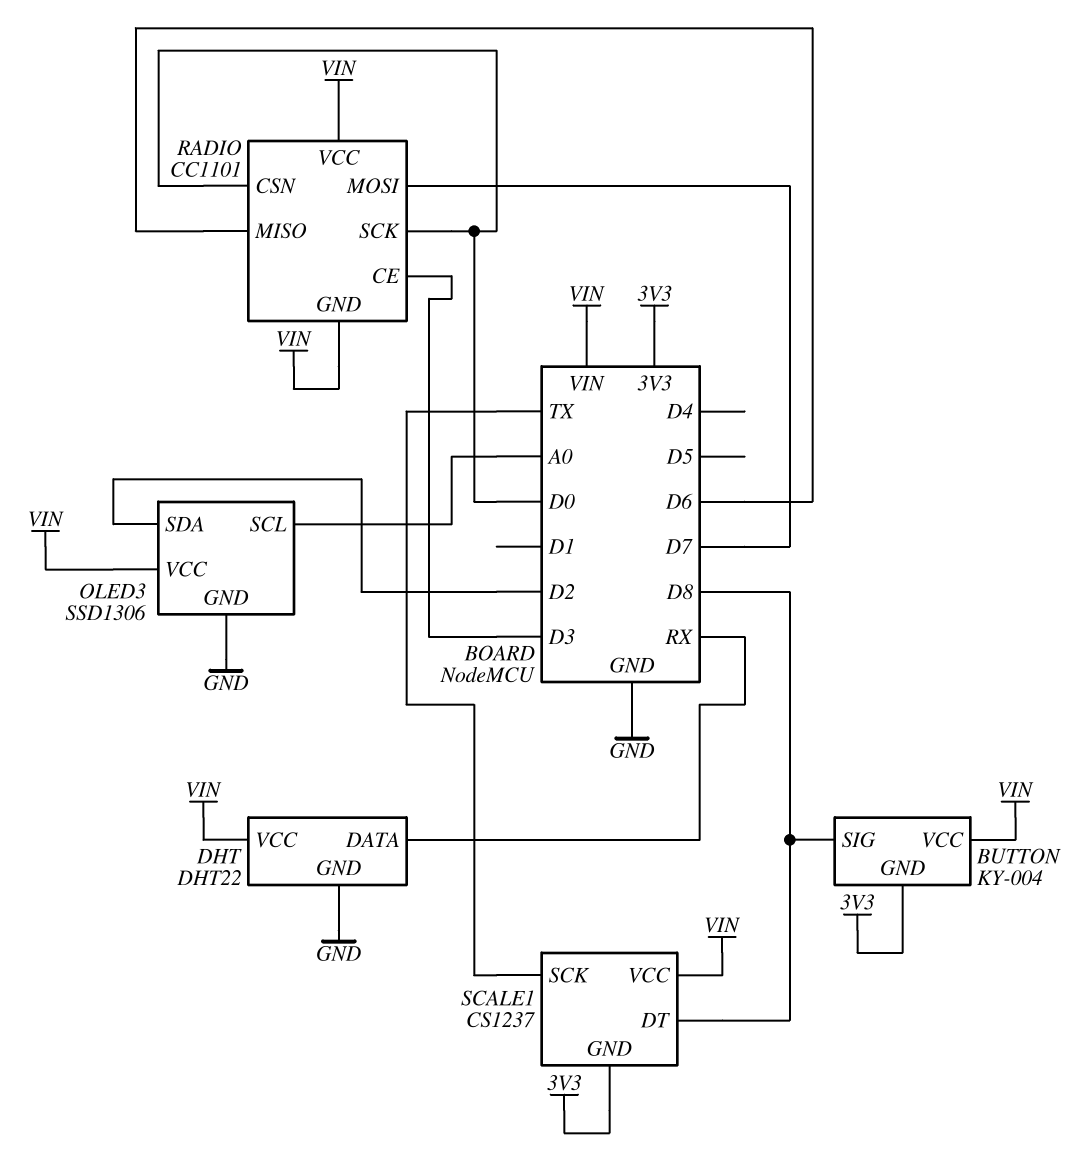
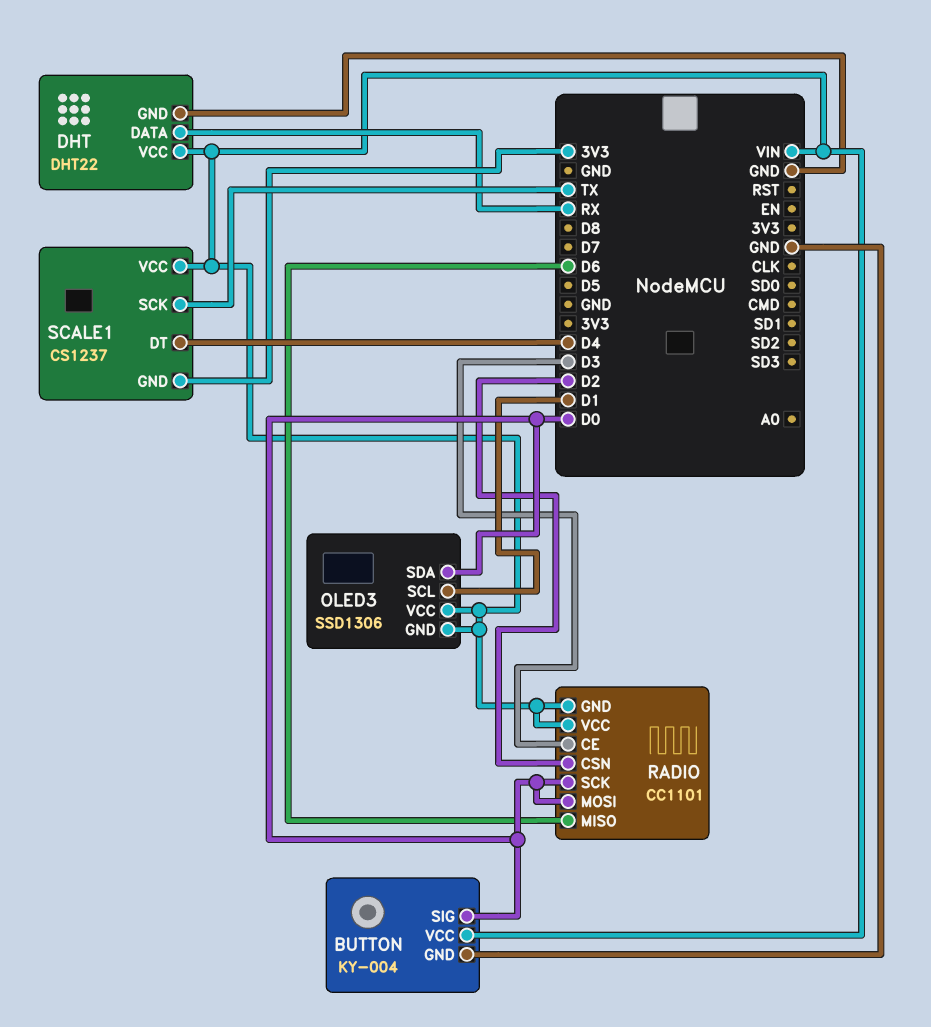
BUTTON pin GND: 3V3 -> GND
BUTTON pin SIG: D8 -> D0
OLED3 pin GND: GND -> VIN
OLED3 pin SCL: A0 -> D1
OLED3 pin SDA: D2 -> D0
RADIO pin CSN: D0 -> D2
RADIO pin MOSI: D7 -> D0
SCALE1 pin DT: D8 -> D4

